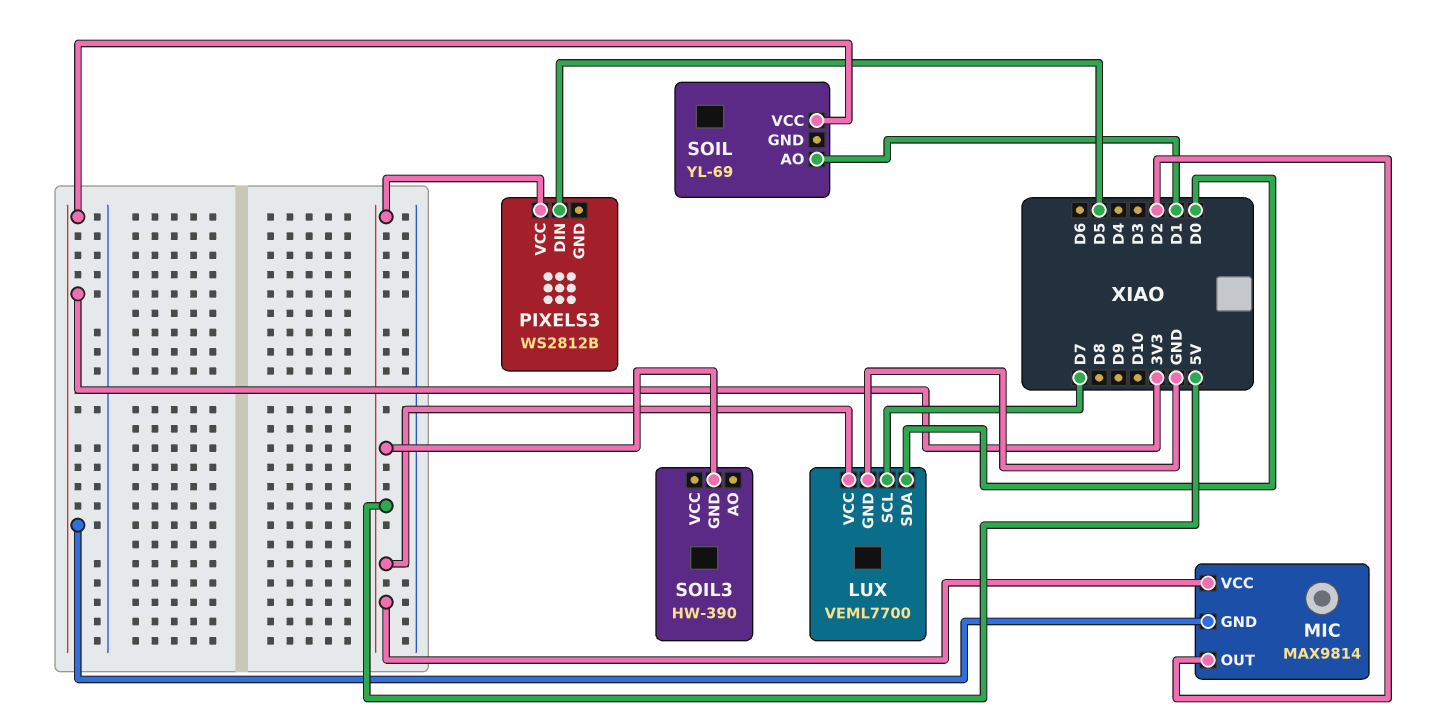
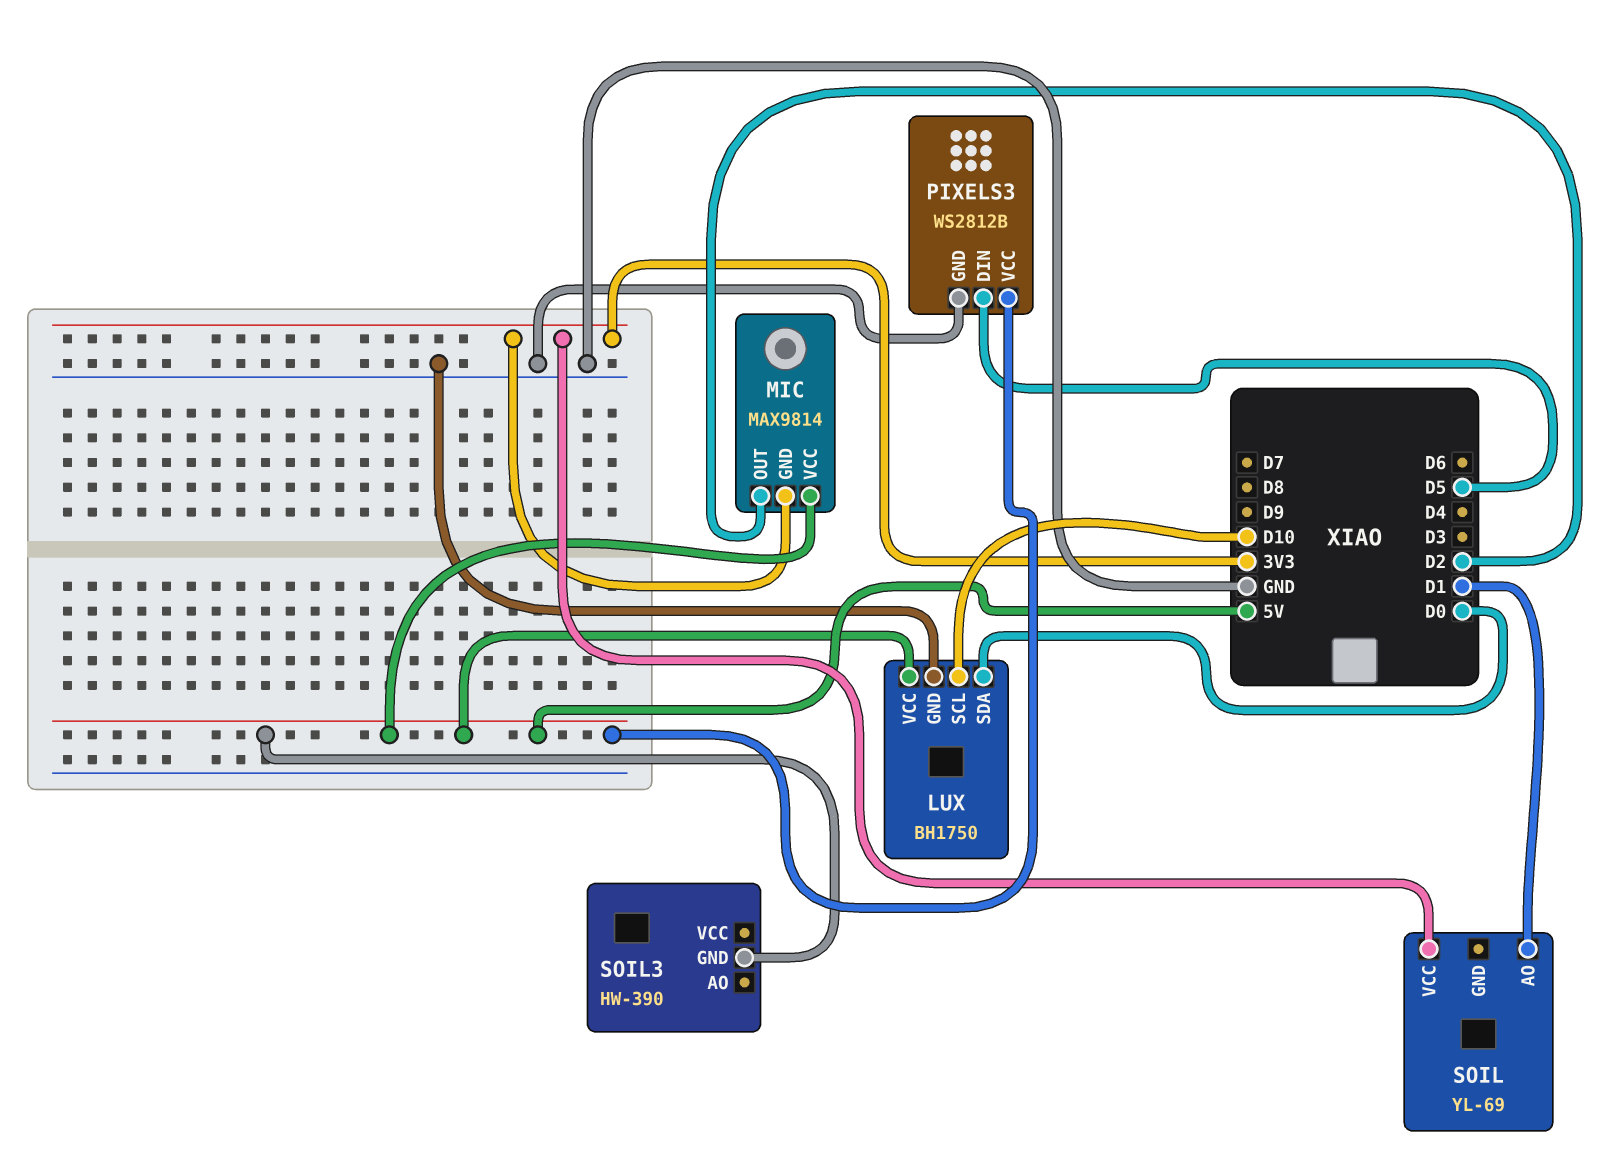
LUX: VEML7700 -> BH1750
LUX pin SCL: D7 -> D10
PIXELS3 pin GND: none -> GND

